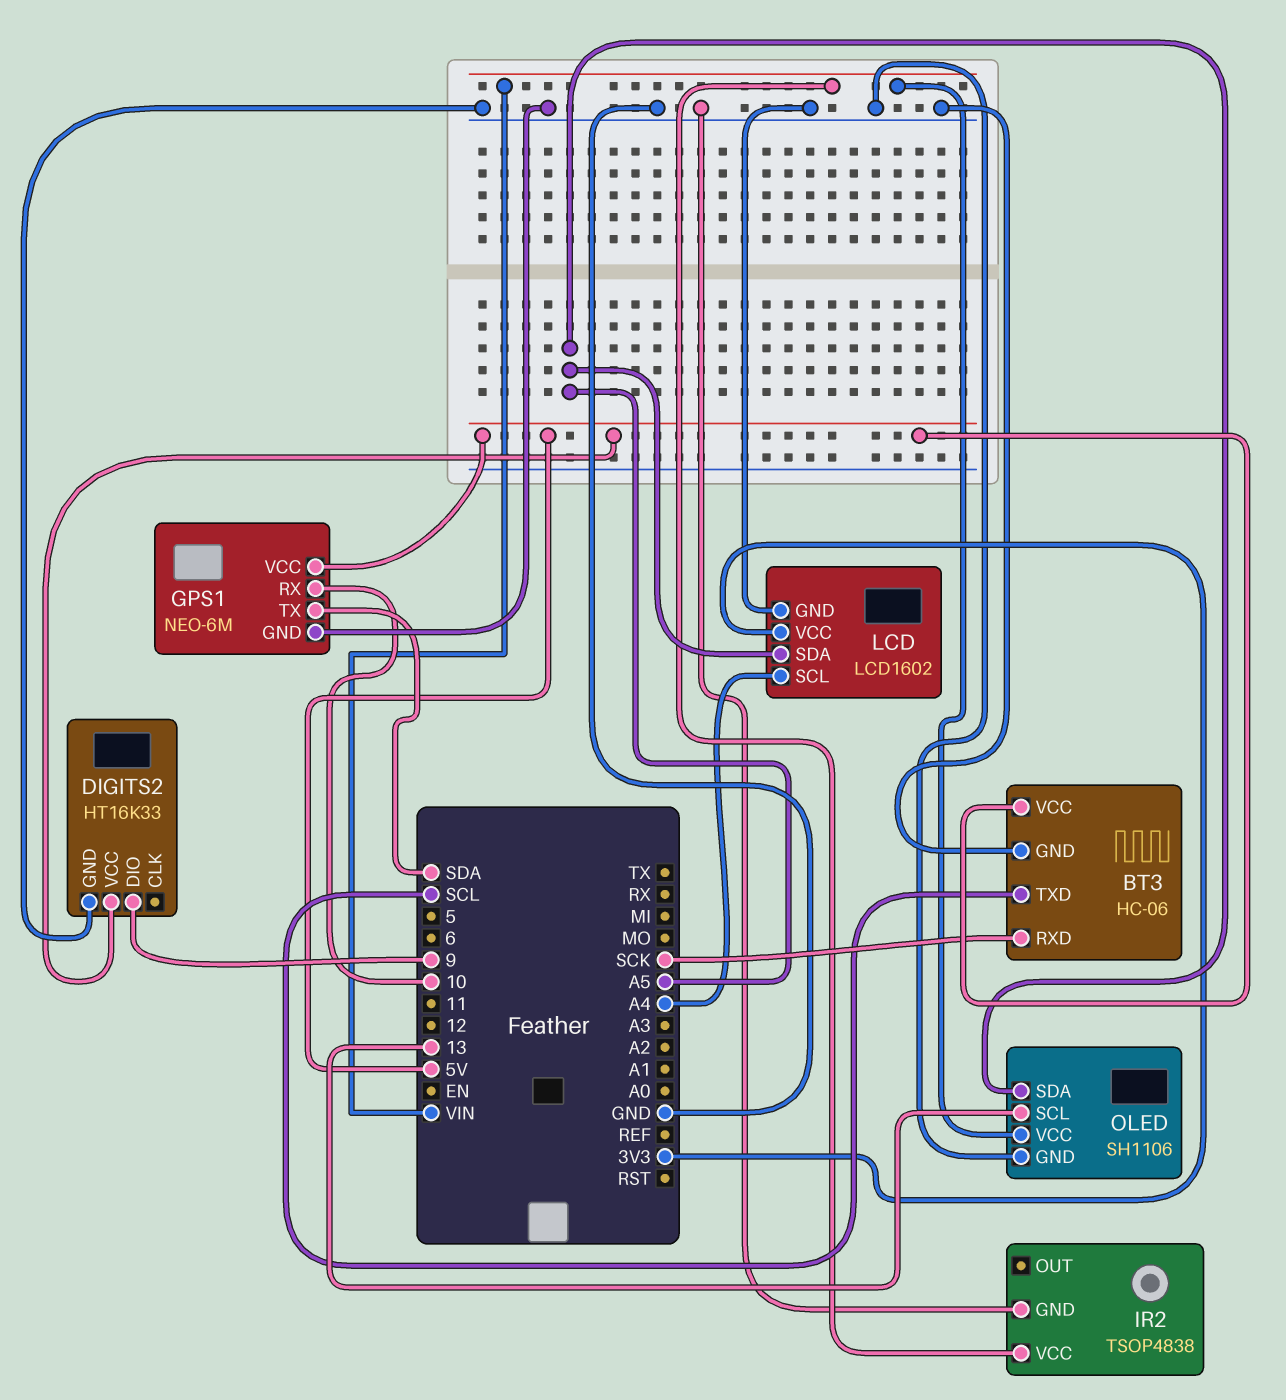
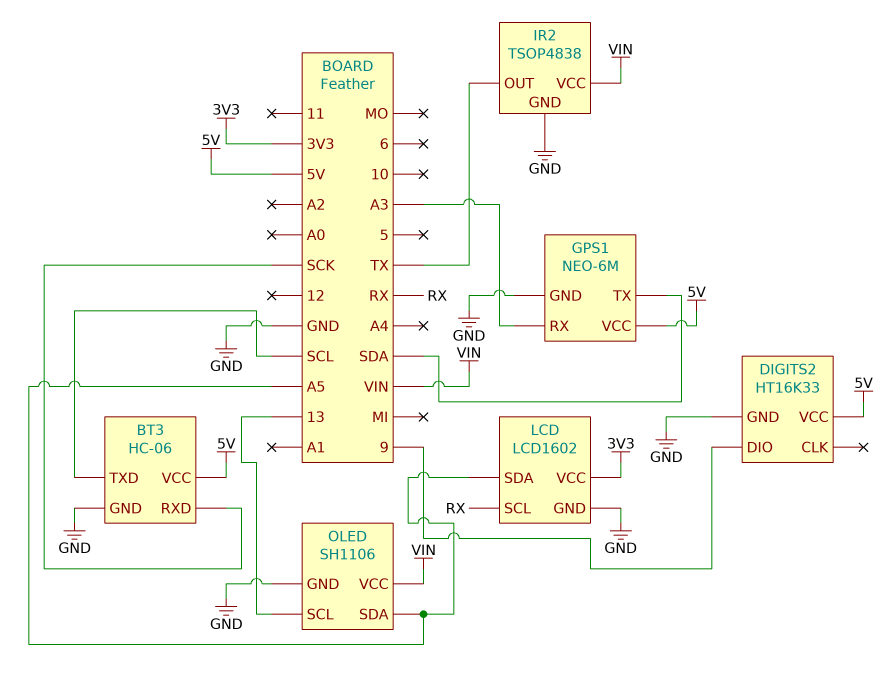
GPS1 pin RX: 10 -> A3
IR2 pin OUT: none -> TX
LCD pin SCL: A4 -> RX

